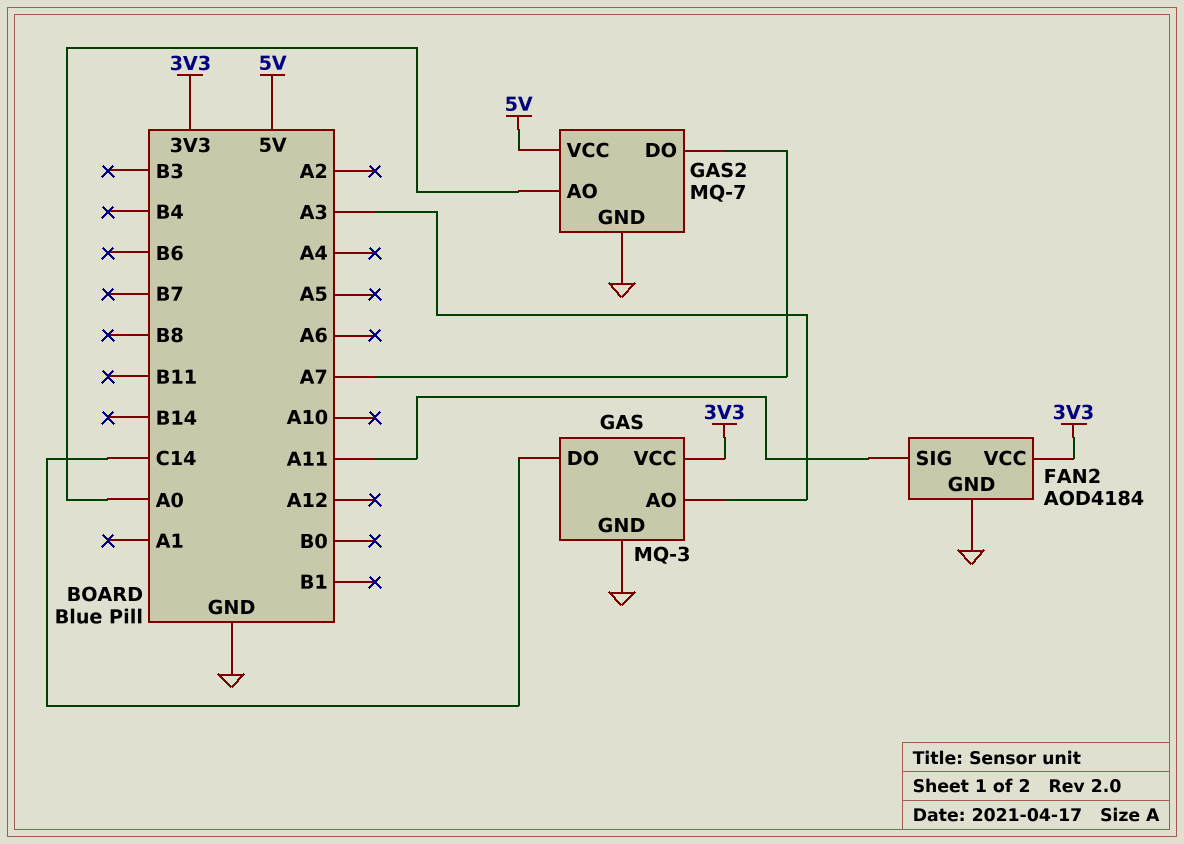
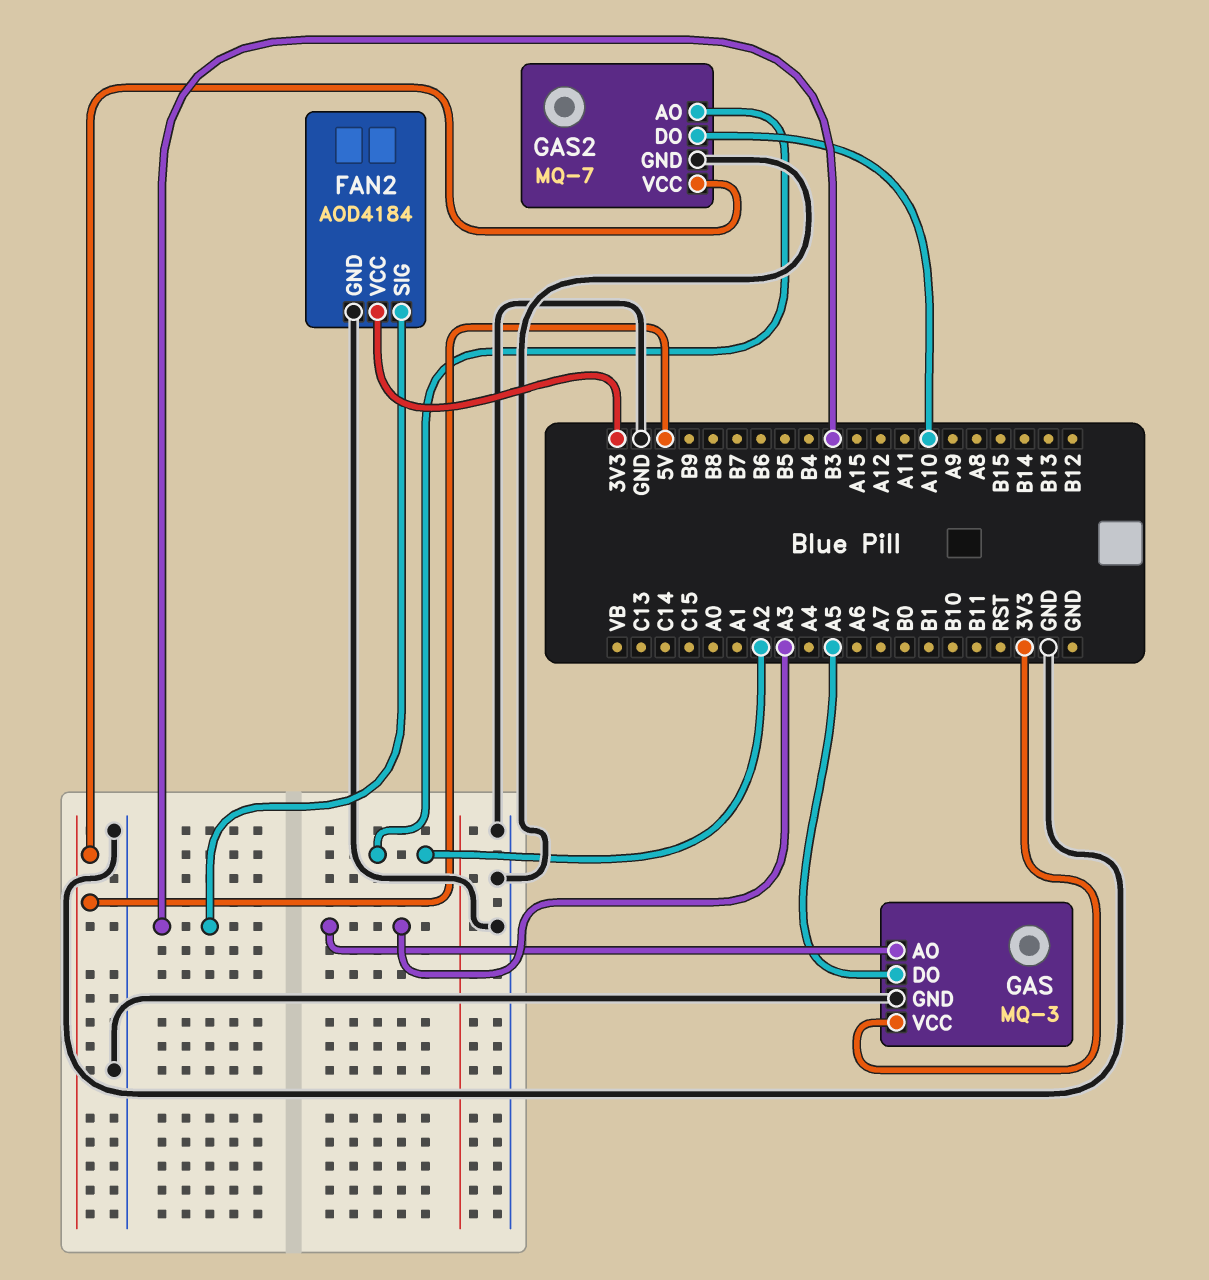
FAN2 pin SIG: A11 -> B3
GAS pin DO: C14 -> A5
GAS2 pin AO: A0 -> A2
GAS2 pin DO: A7 -> A10

